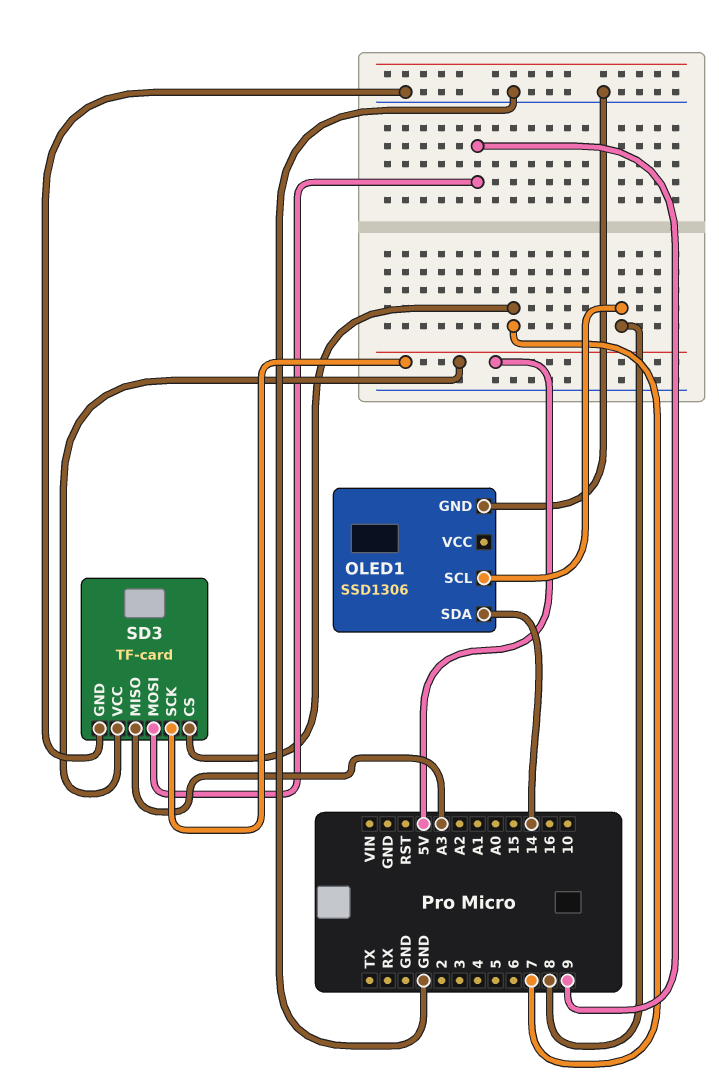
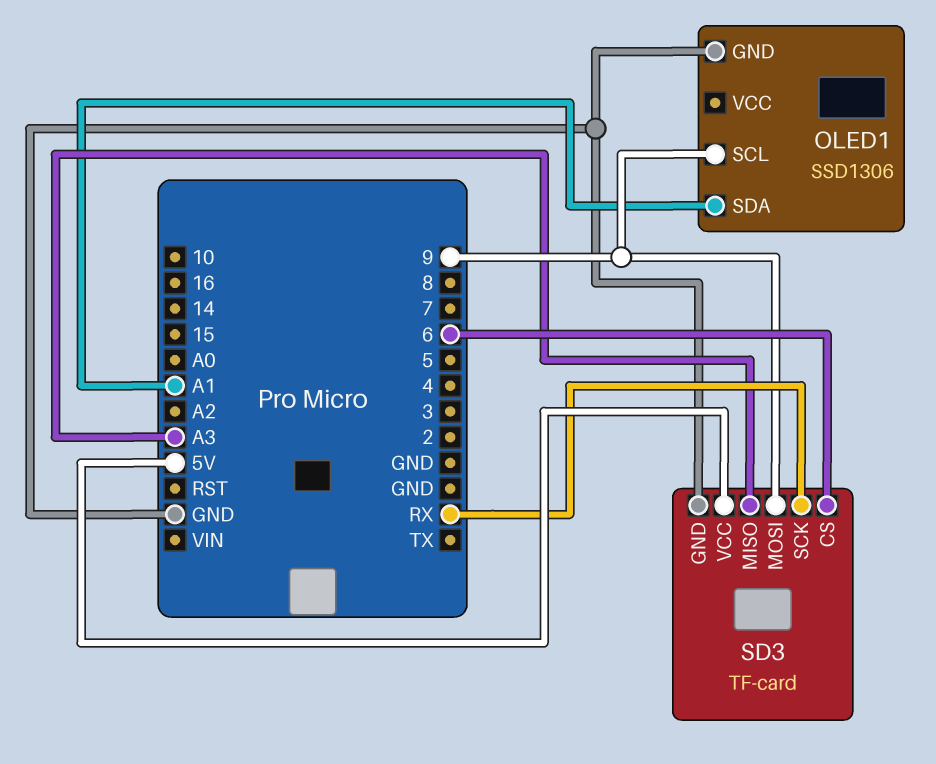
OLED1 pin SCL: 8 -> 9
OLED1 pin SDA: 14 -> A1
SD3 pin CS: 7 -> 6
SD3 pin SCK: 5V -> RX

